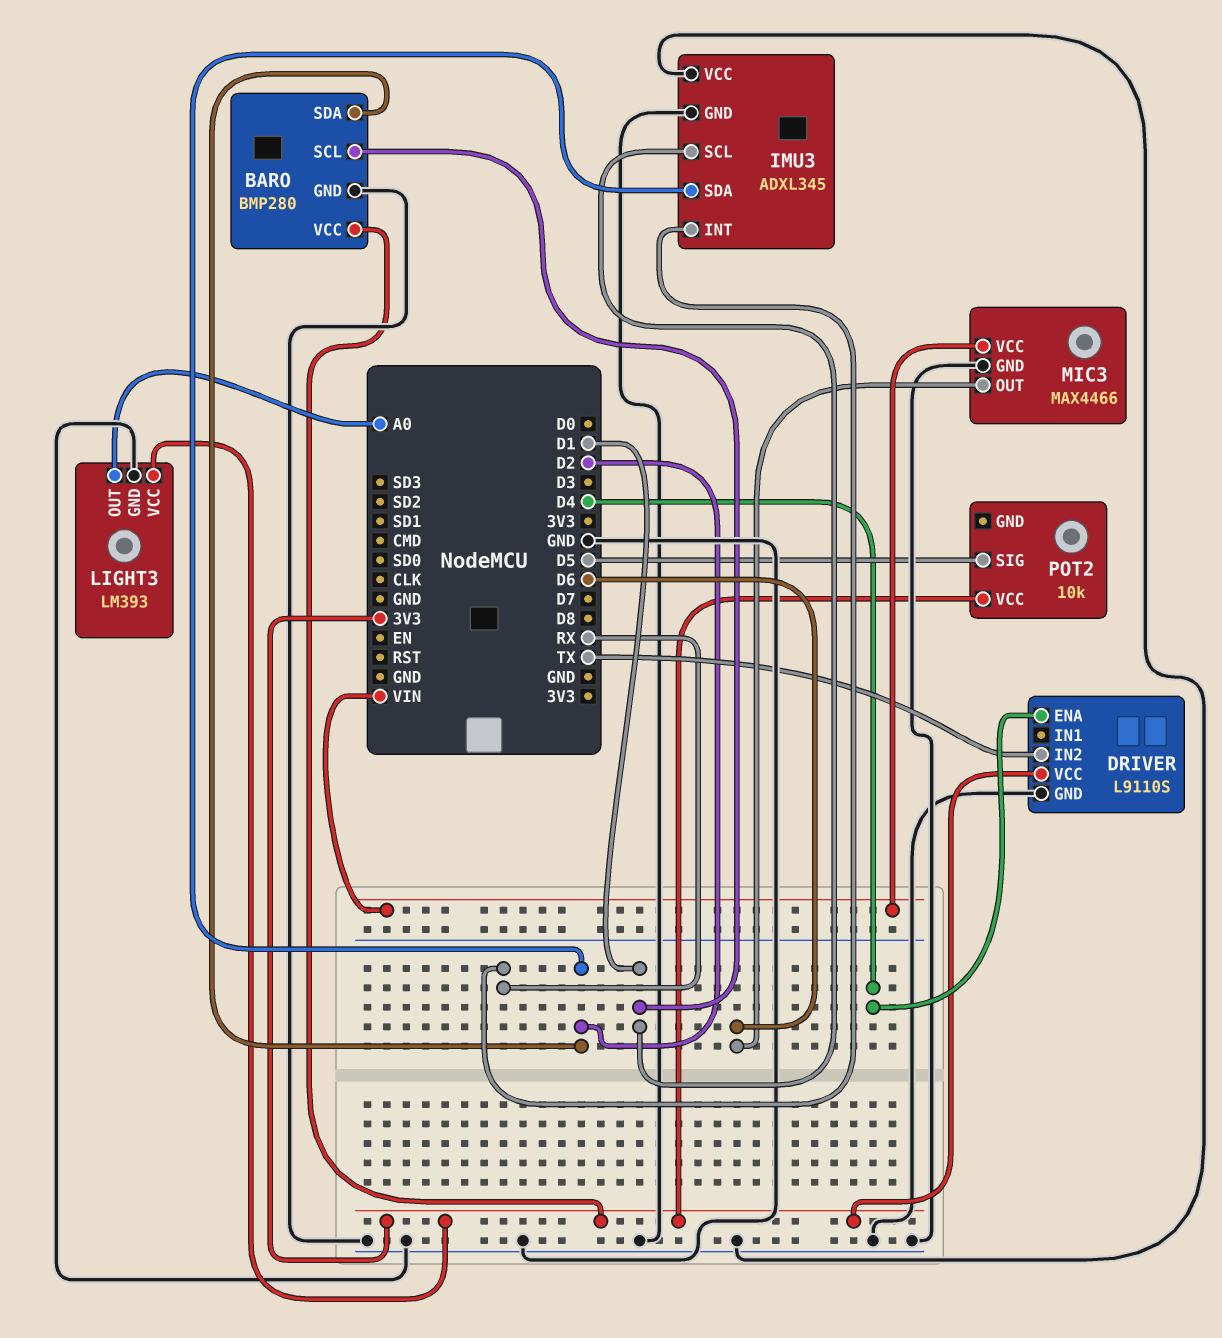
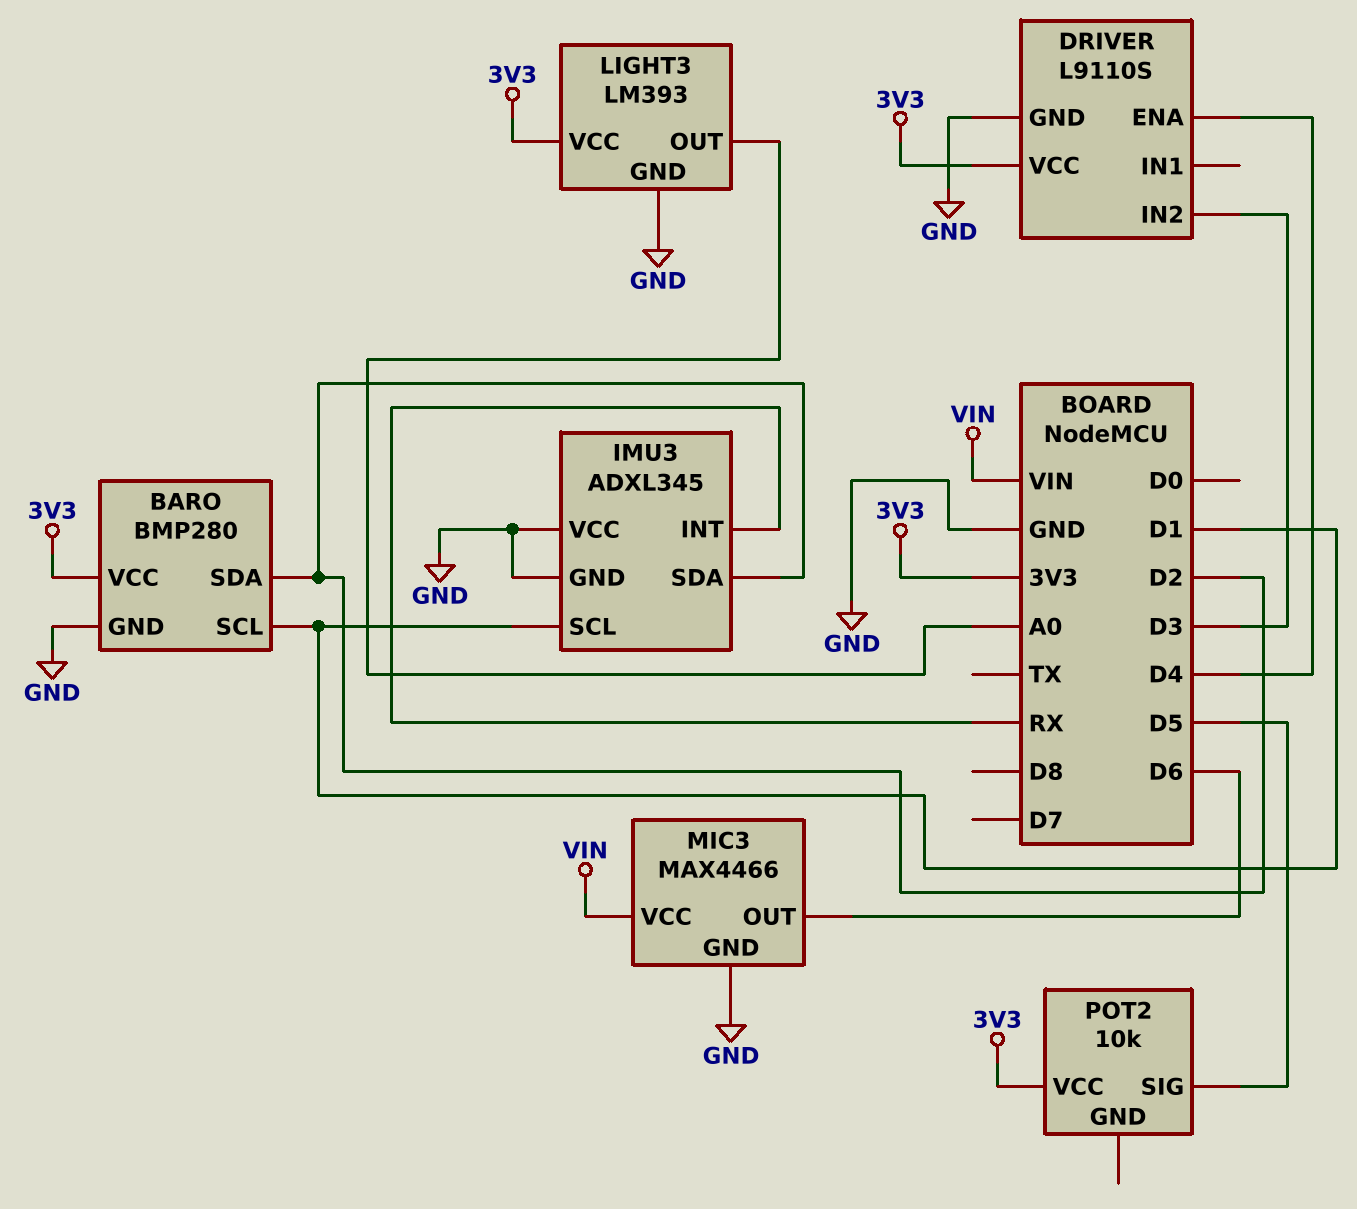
DRIVER pin IN2: TX -> D3

